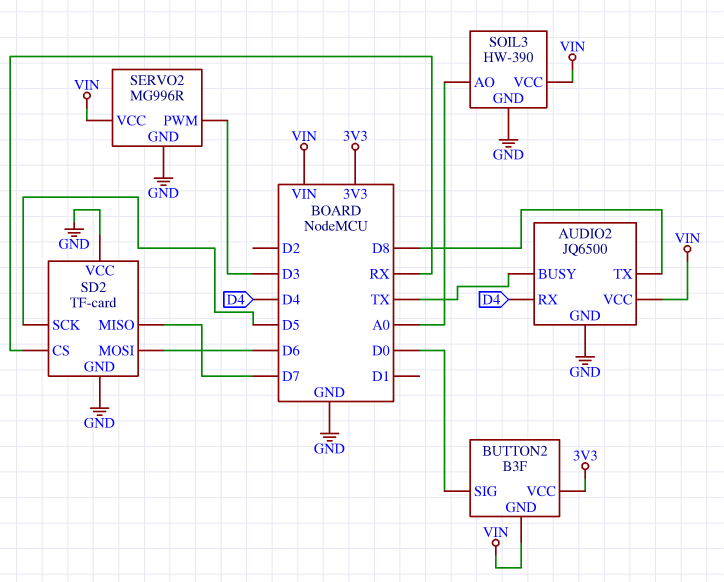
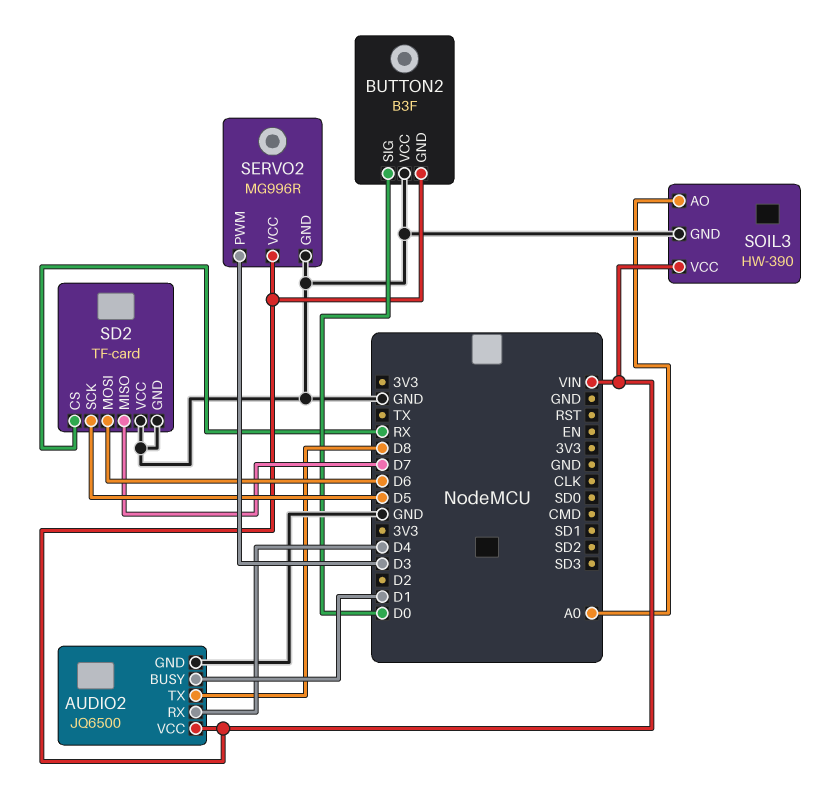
AUDIO2 pin BUSY: TX -> D1
BUTTON2 pin VCC: 3V3 -> GND

